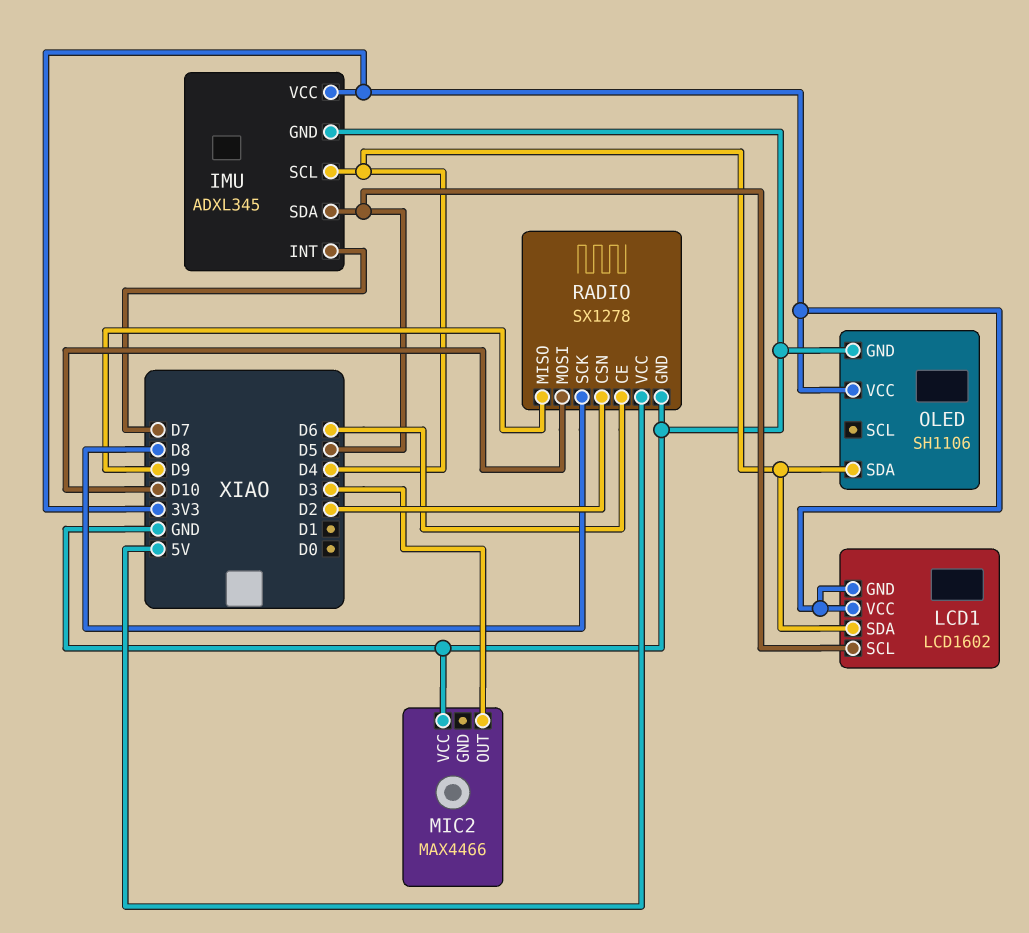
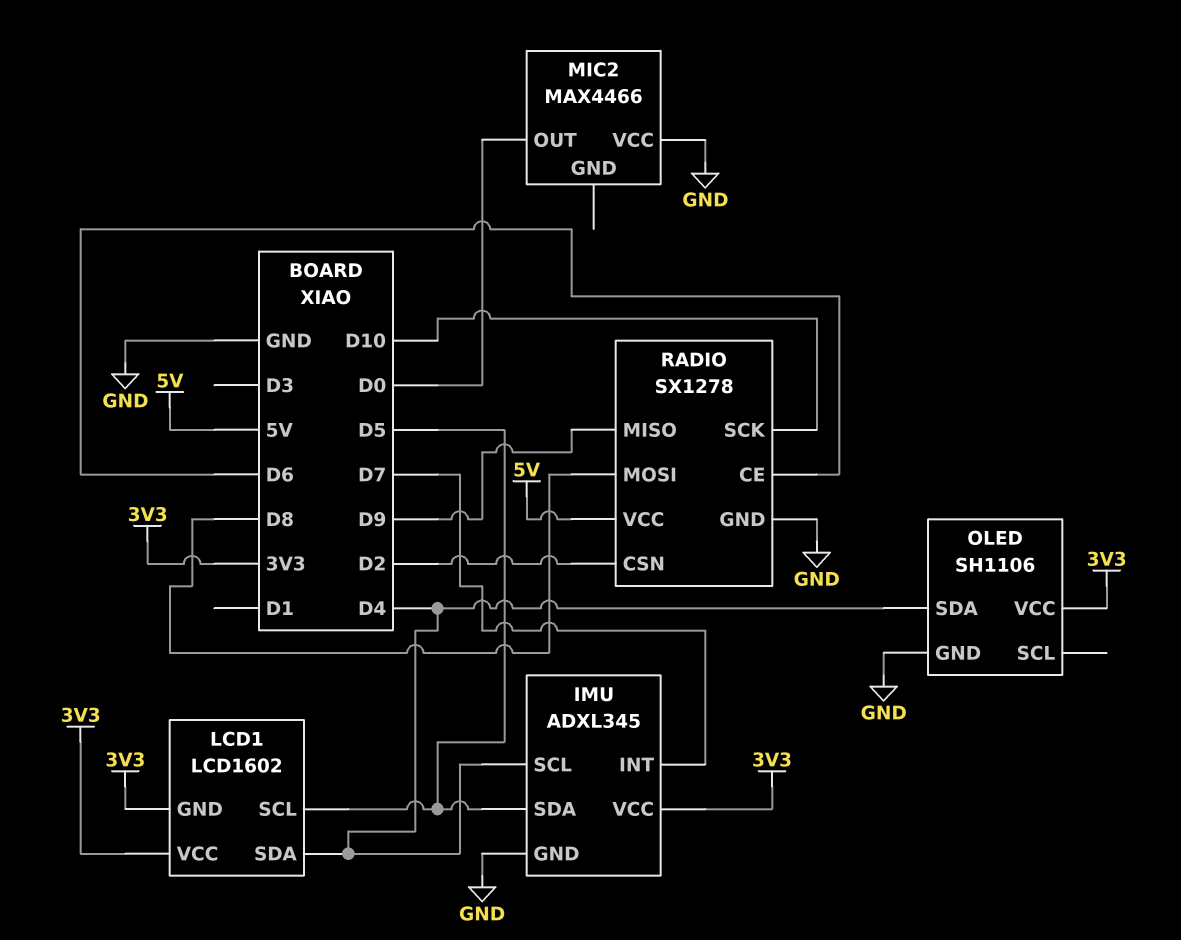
MIC2 pin OUT: D3 -> D0
RADIO pin MOSI: D10 -> D8
RADIO pin SCK: D8 -> D10

